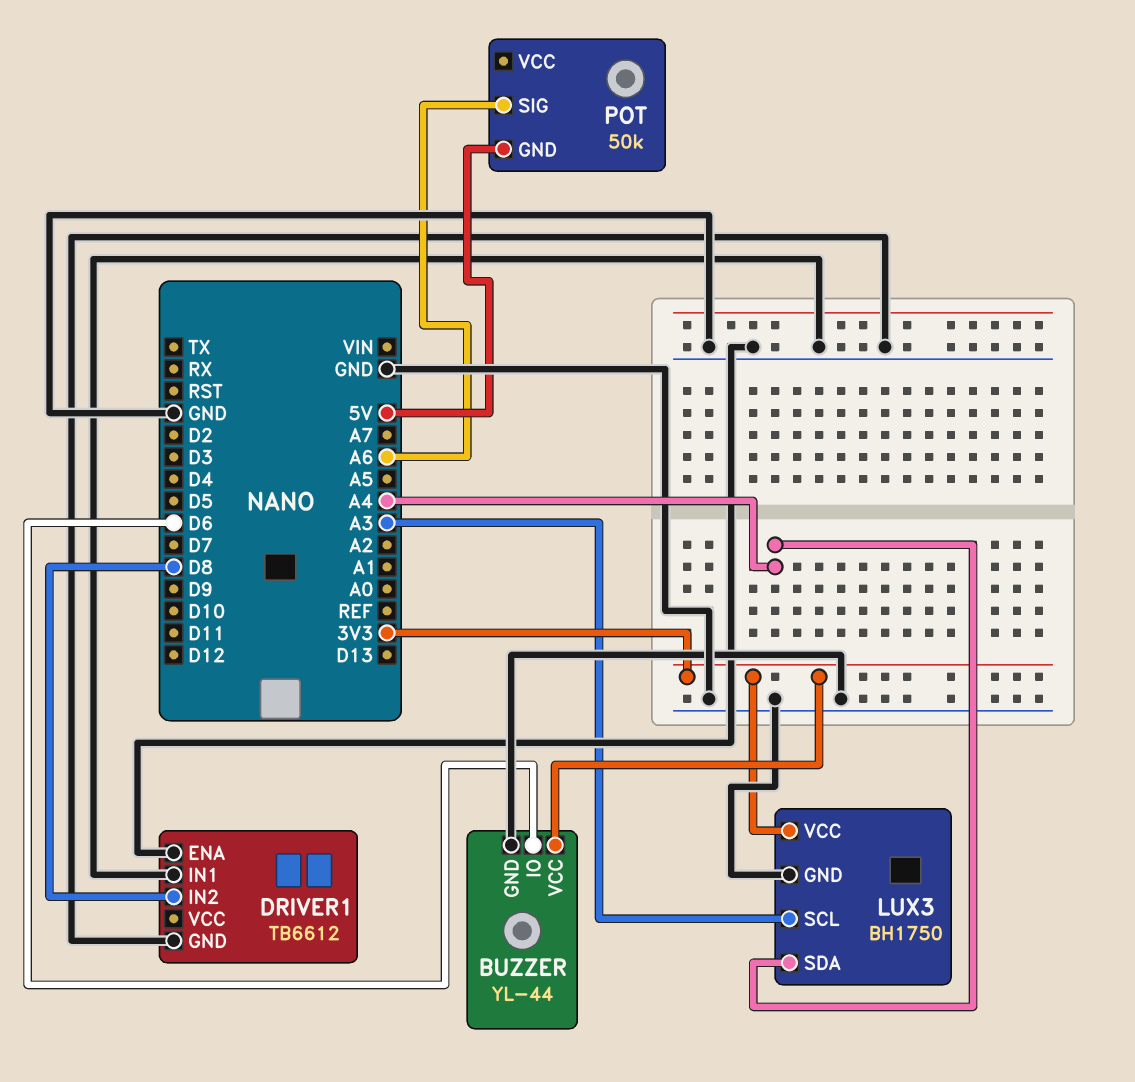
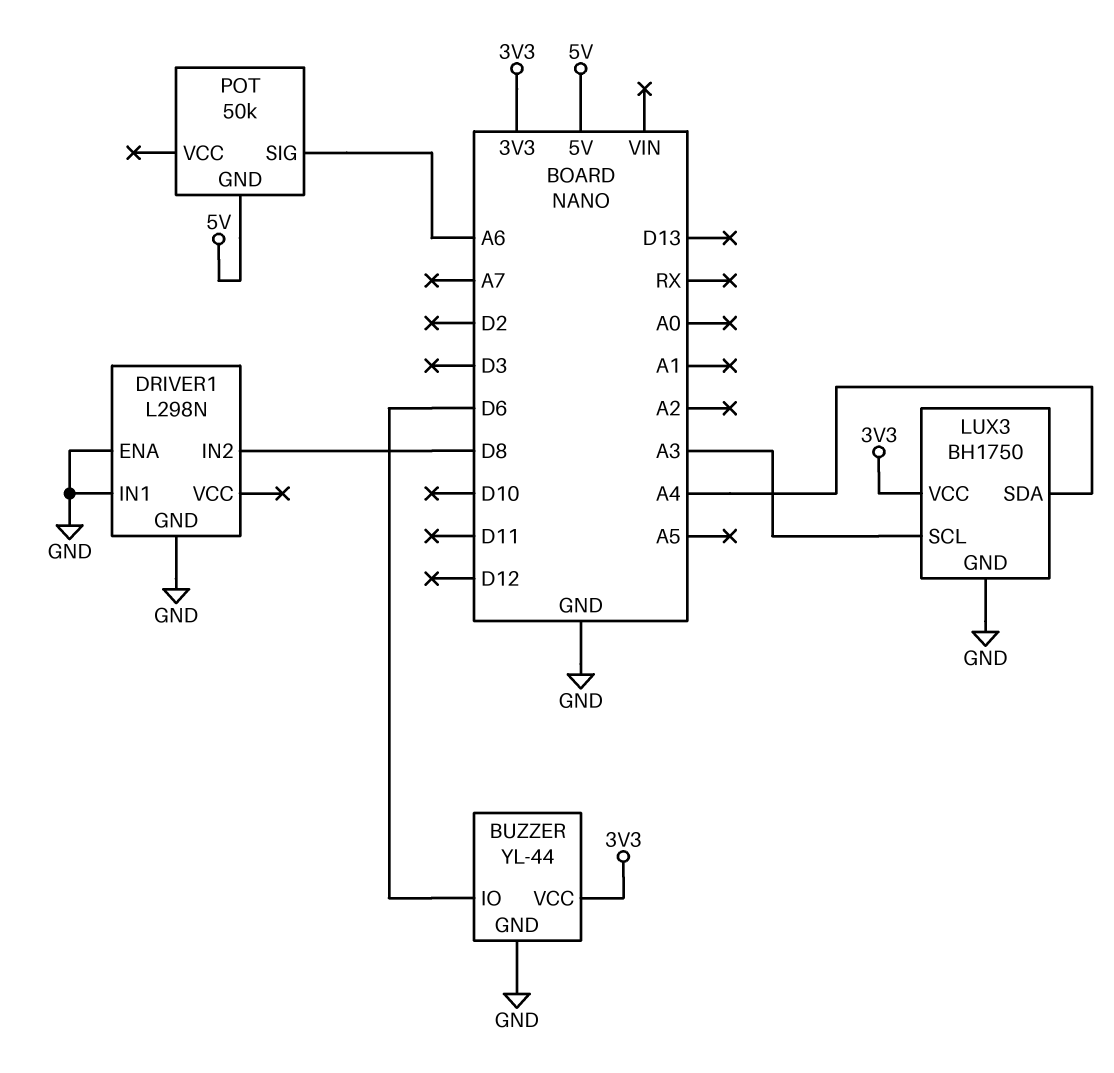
DRIVER1: TB6612 -> L298N

